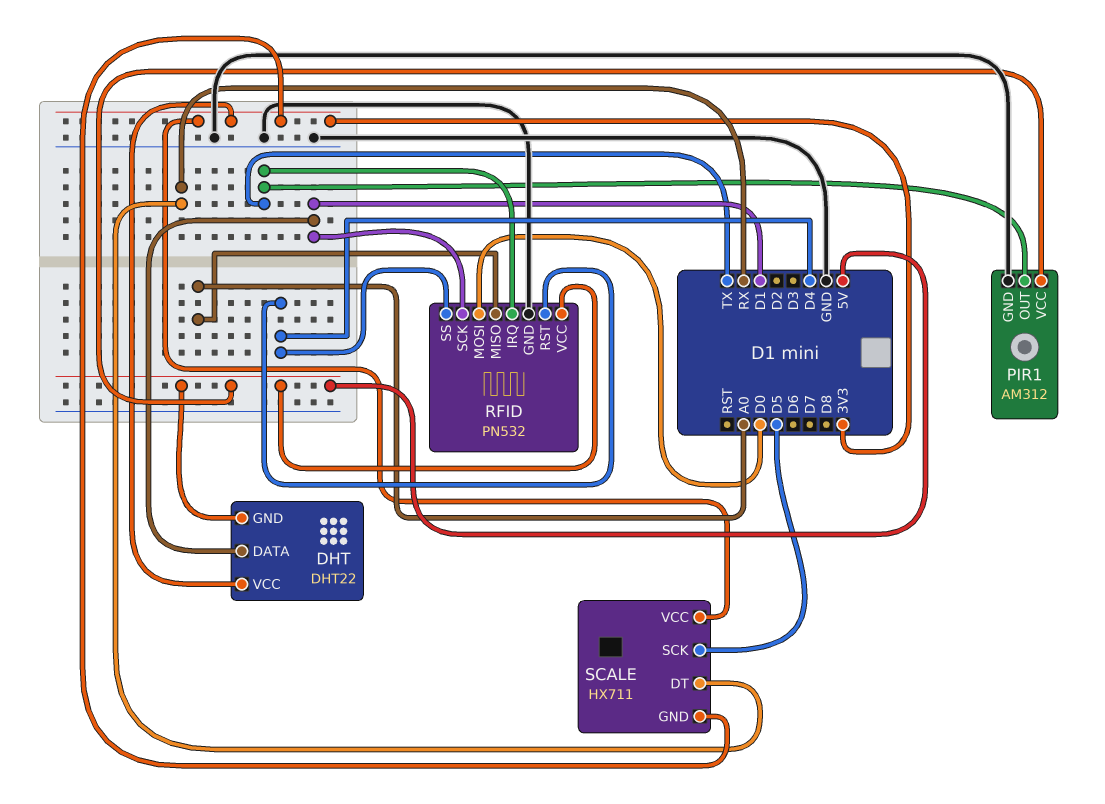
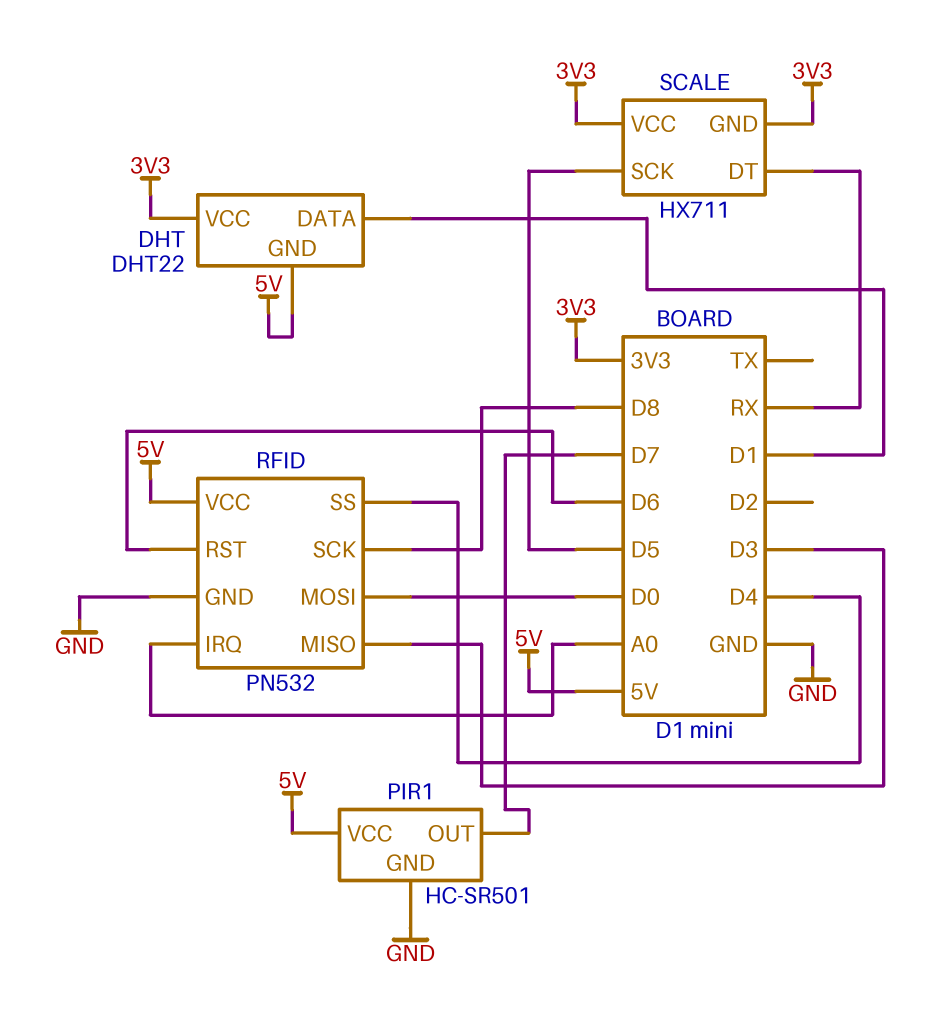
PIR1: AM312 -> HC-SR501
PIR1 pin OUT: TX -> D7
RFID pin IRQ: TX -> A0
RFID pin MISO: A0 -> D3
RFID pin RST: D4 -> D6
RFID pin SCK: D1 -> D8

